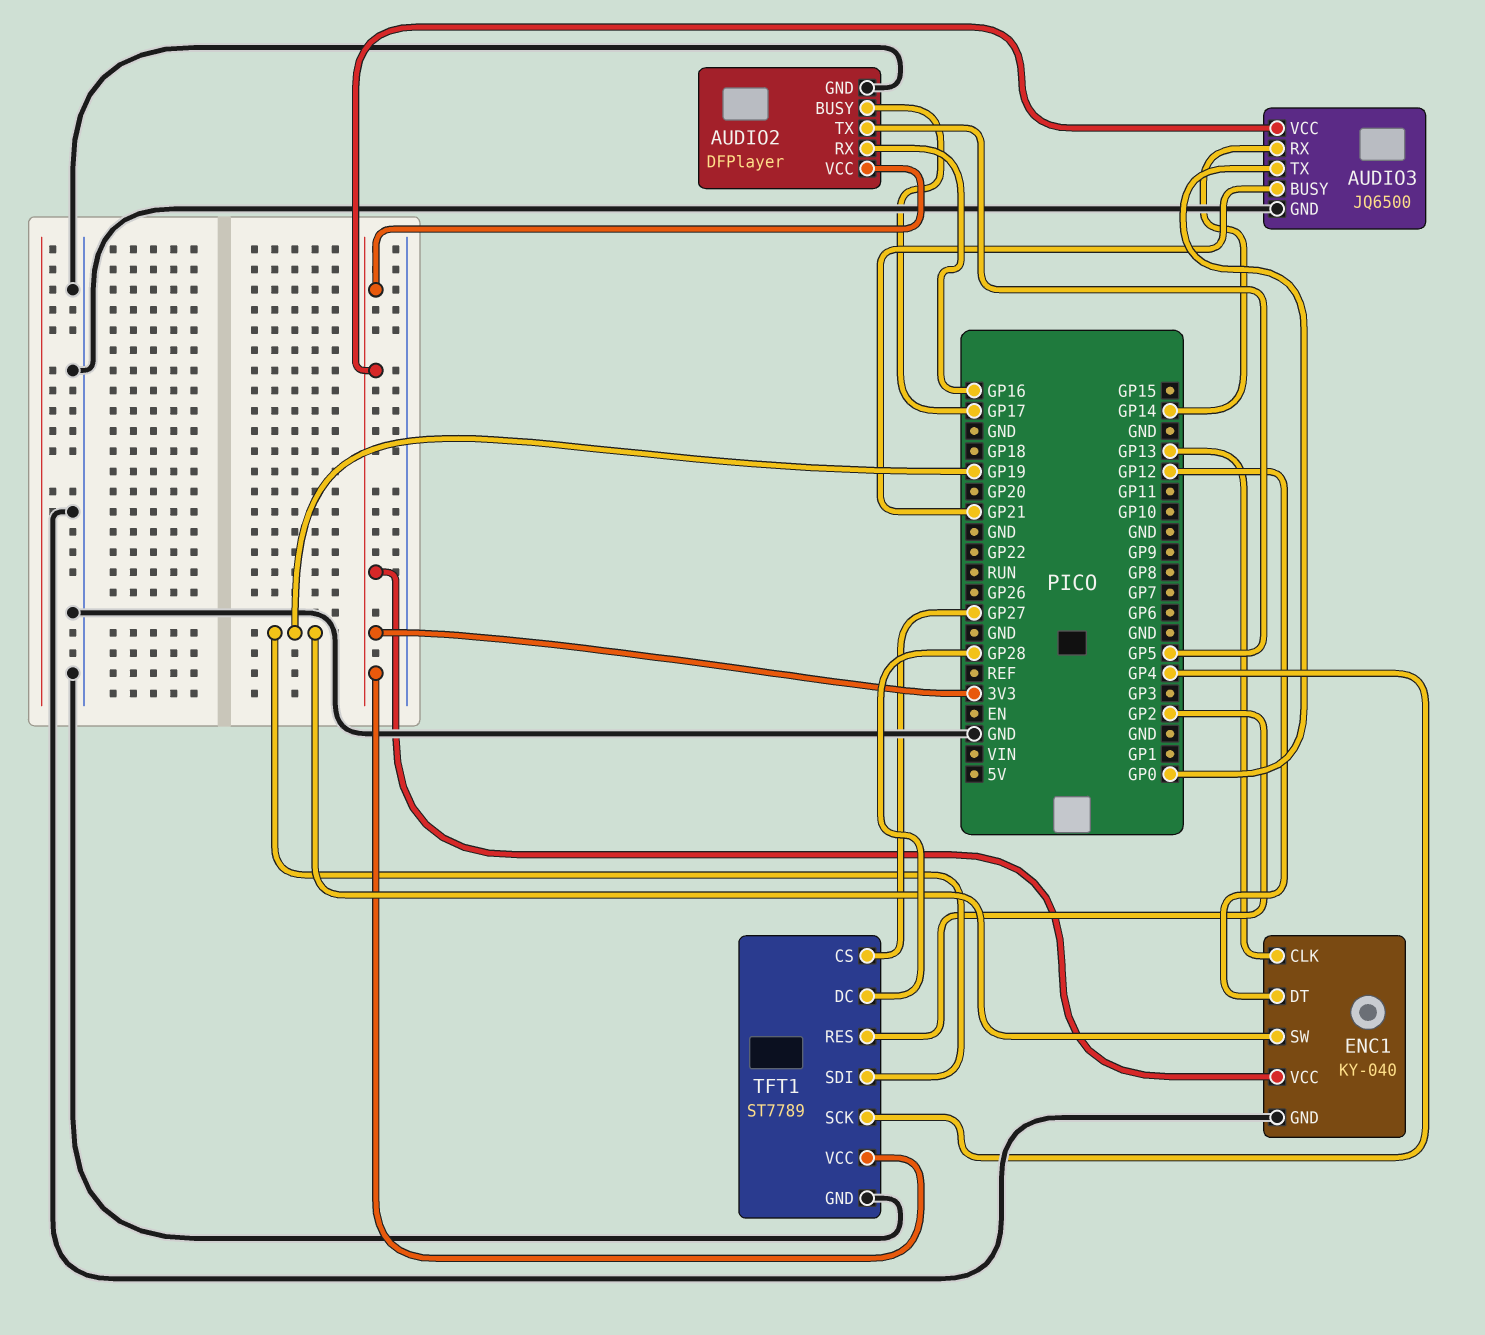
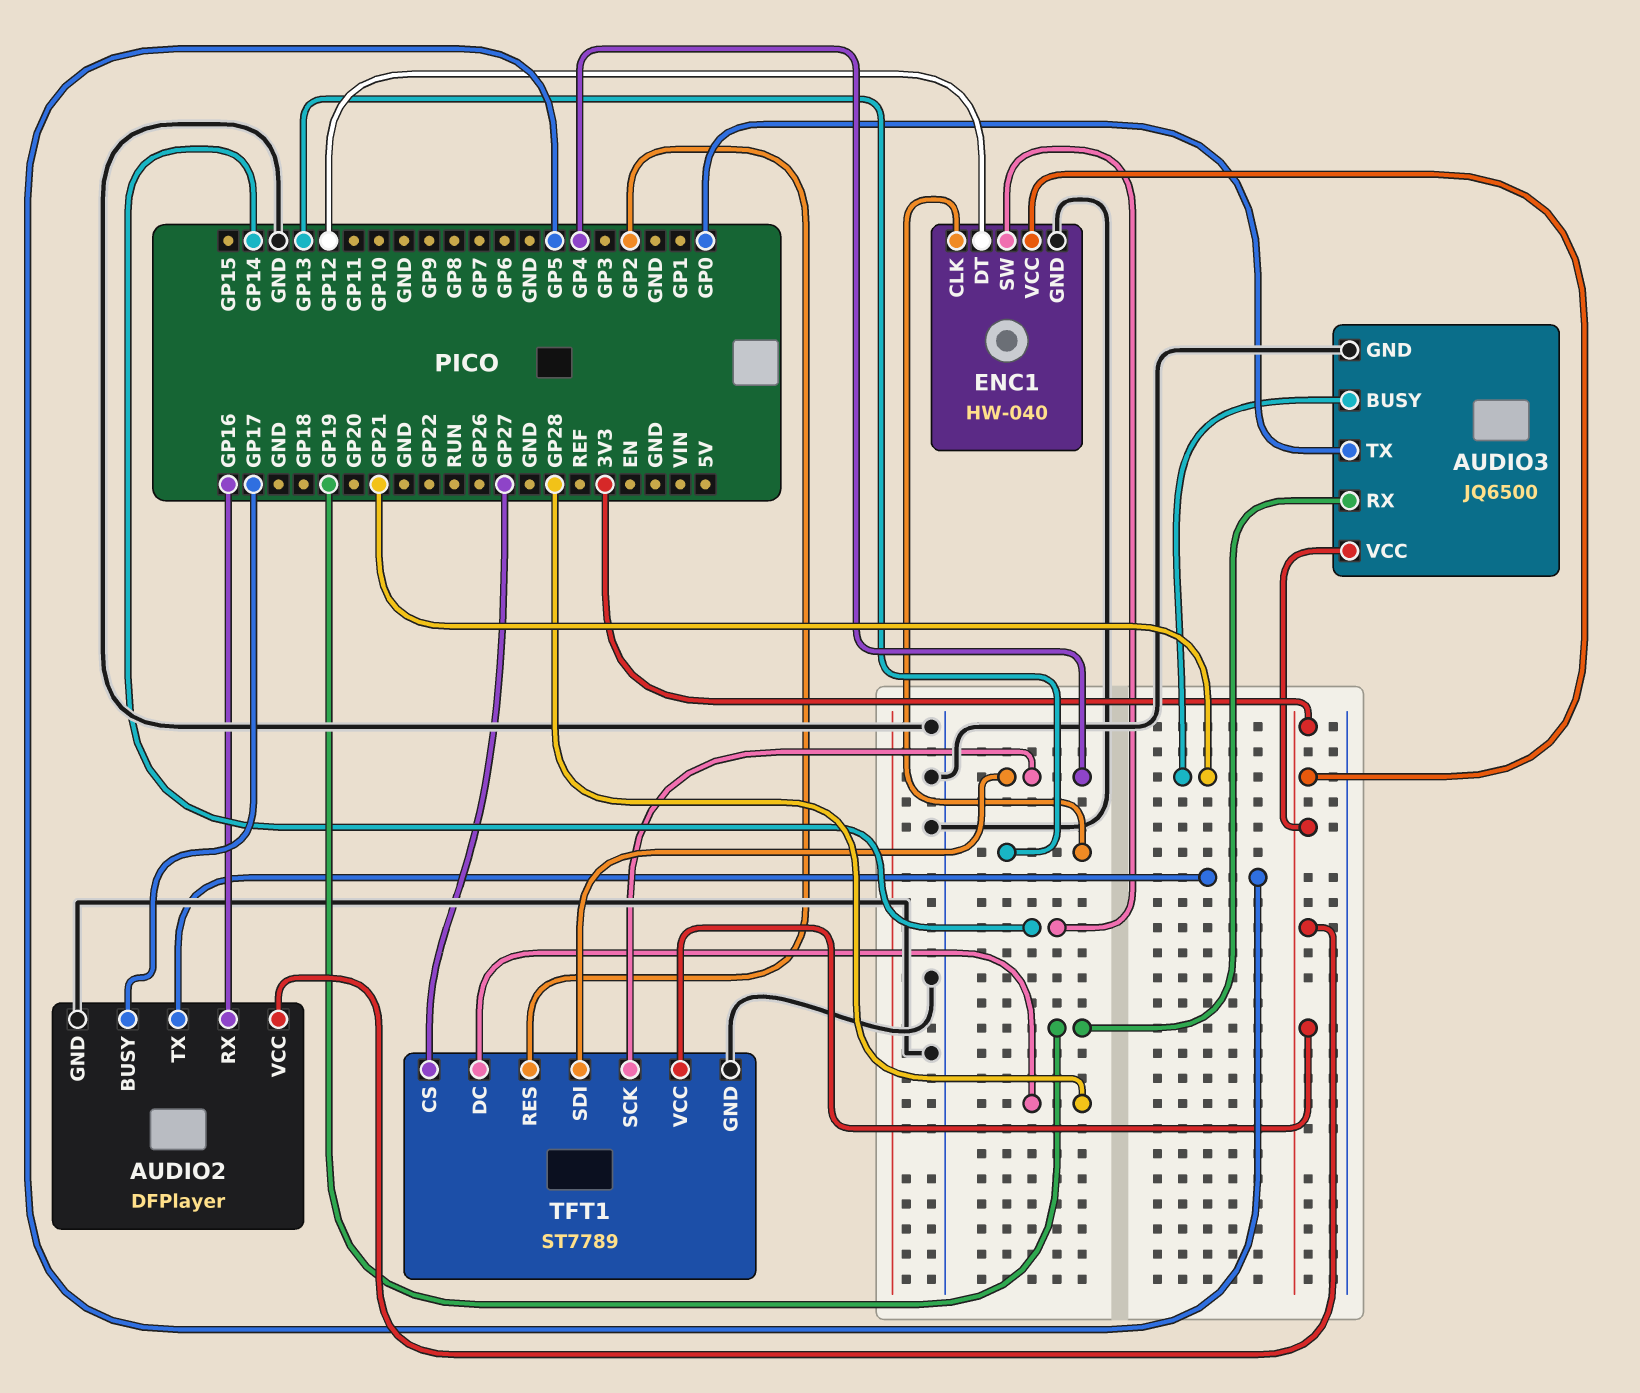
AUDIO3 pin RX: GP14 -> GP19
ENC1: KY-040 -> HW-040
ENC1 pin SW: GP19 -> GP14
TFT1 pin SDI: GP19 -> GP4

